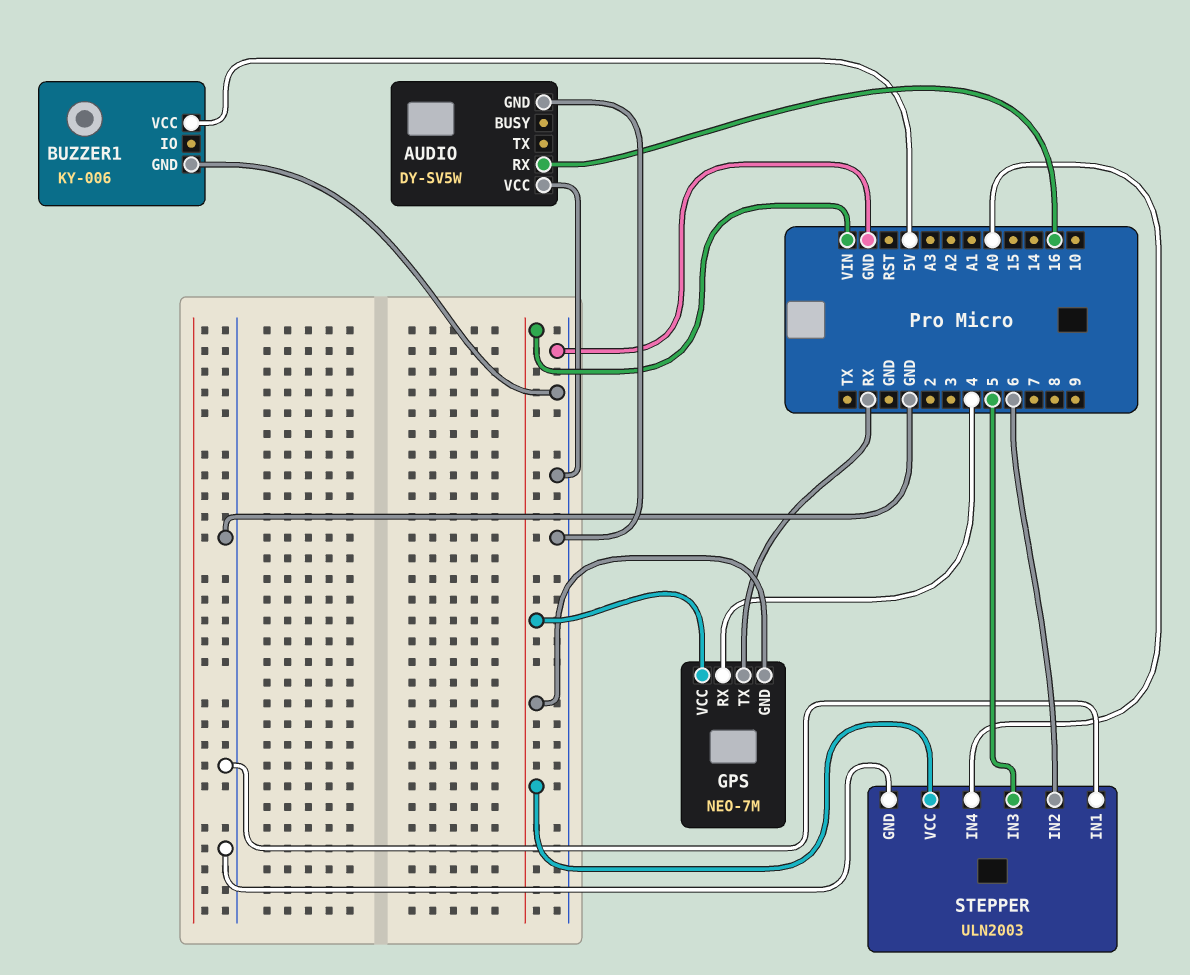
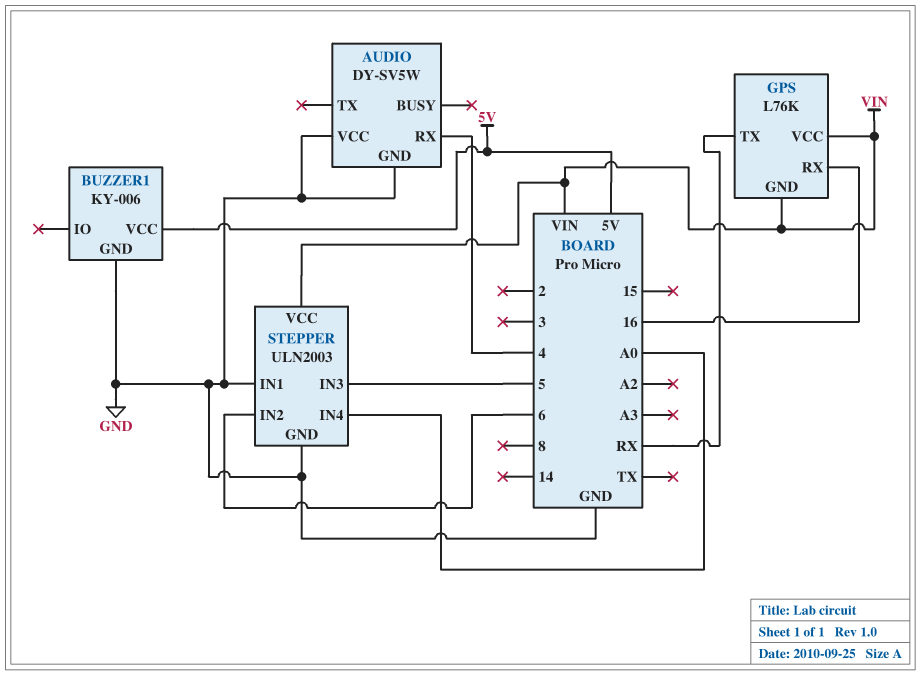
AUDIO pin RX: 16 -> 4
GPS: NEO-7M -> L76K
GPS pin RX: 4 -> 16

